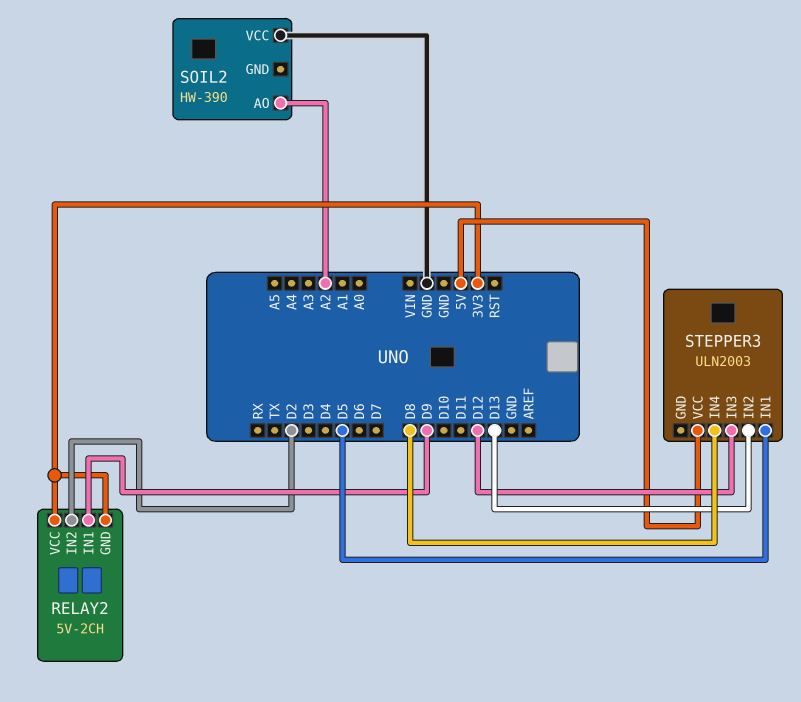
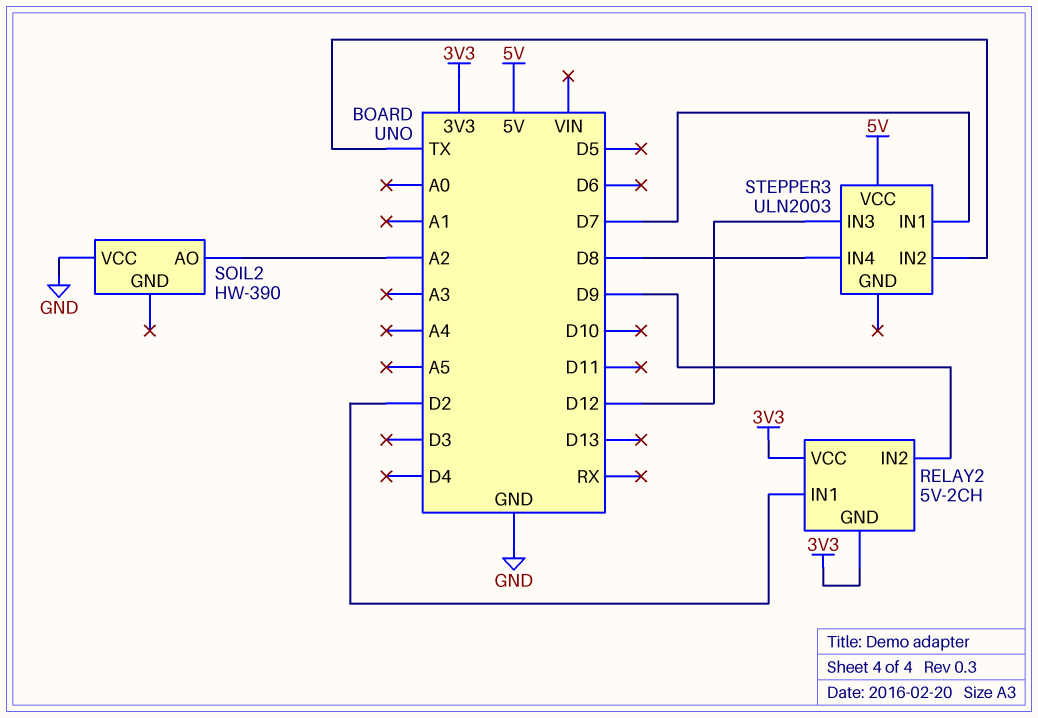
RELAY2 pin IN1: D9 -> D2
RELAY2 pin IN2: D2 -> D9
STEPPER3 pin IN1: D5 -> D7
STEPPER3 pin IN2: D13 -> TX

